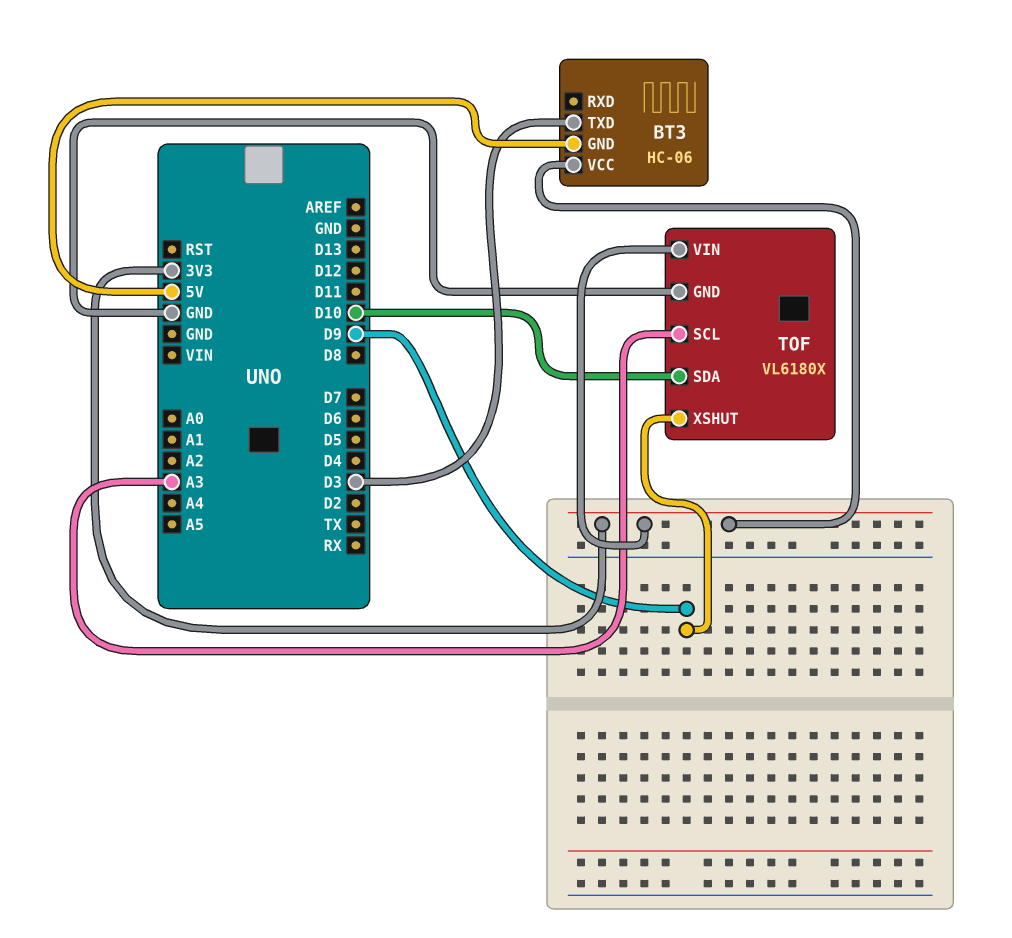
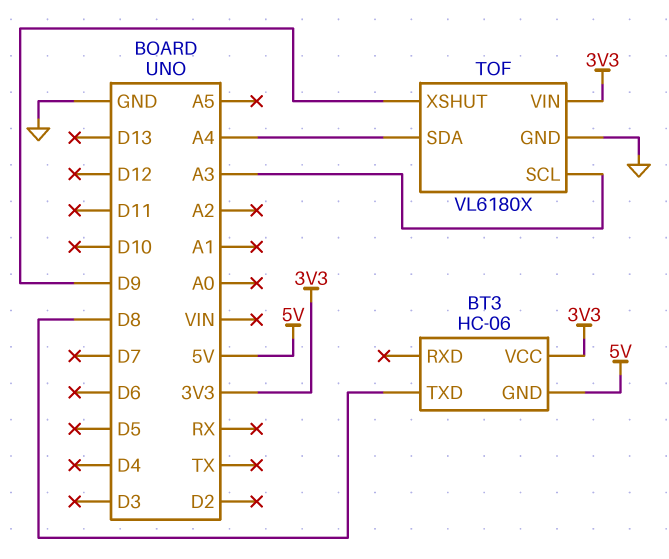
BT3 pin TXD: D3 -> D8
TOF pin SDA: D10 -> A4

